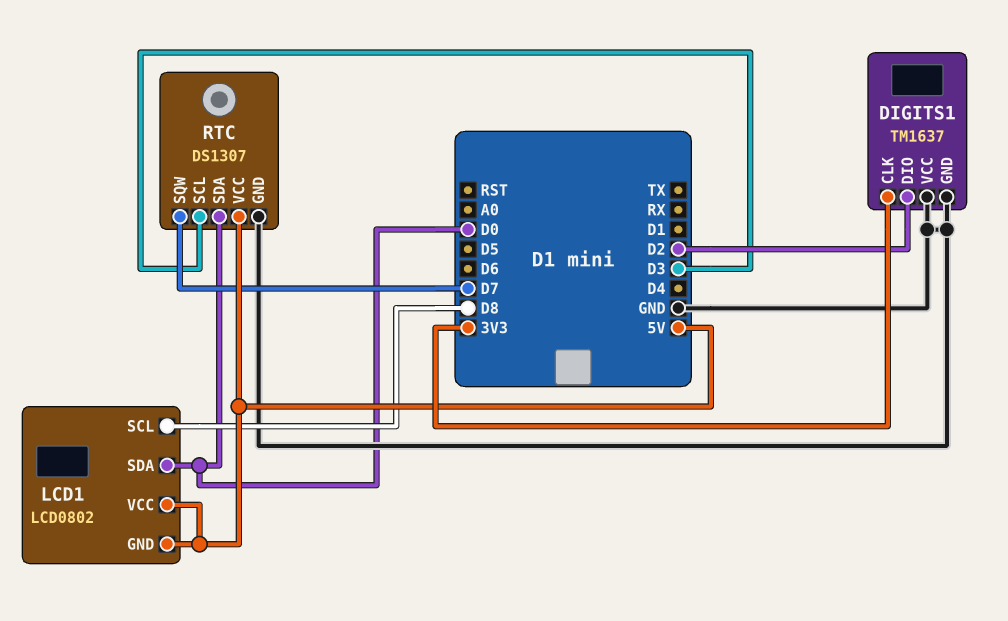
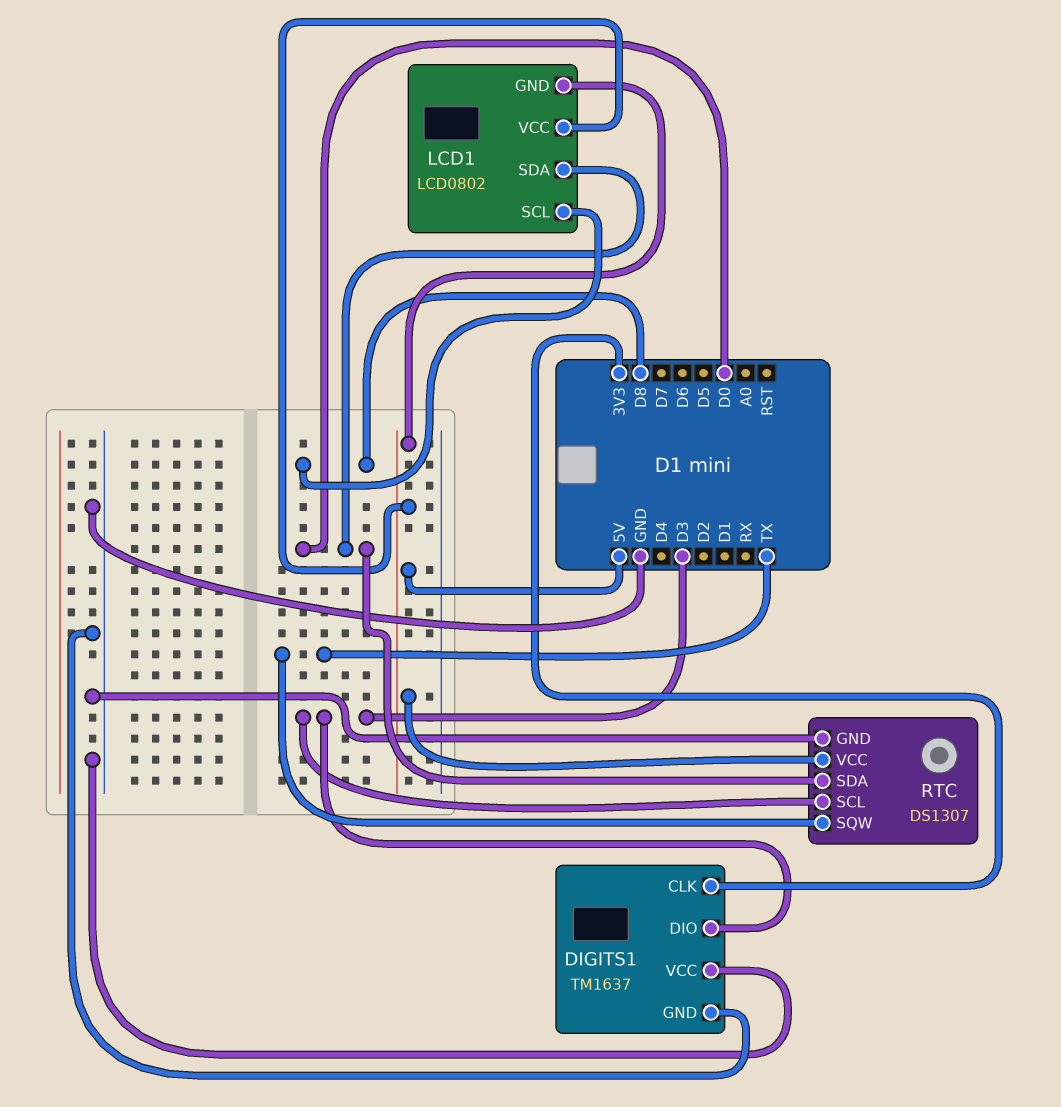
DIGITS1 pin DIO: D2 -> D3
RTC pin SQW: D7 -> TX

